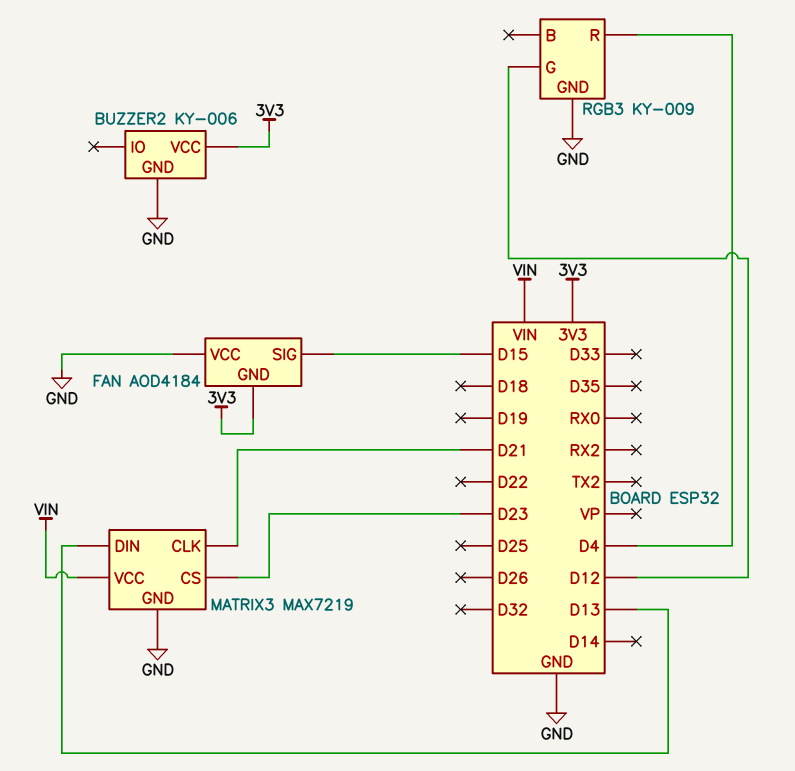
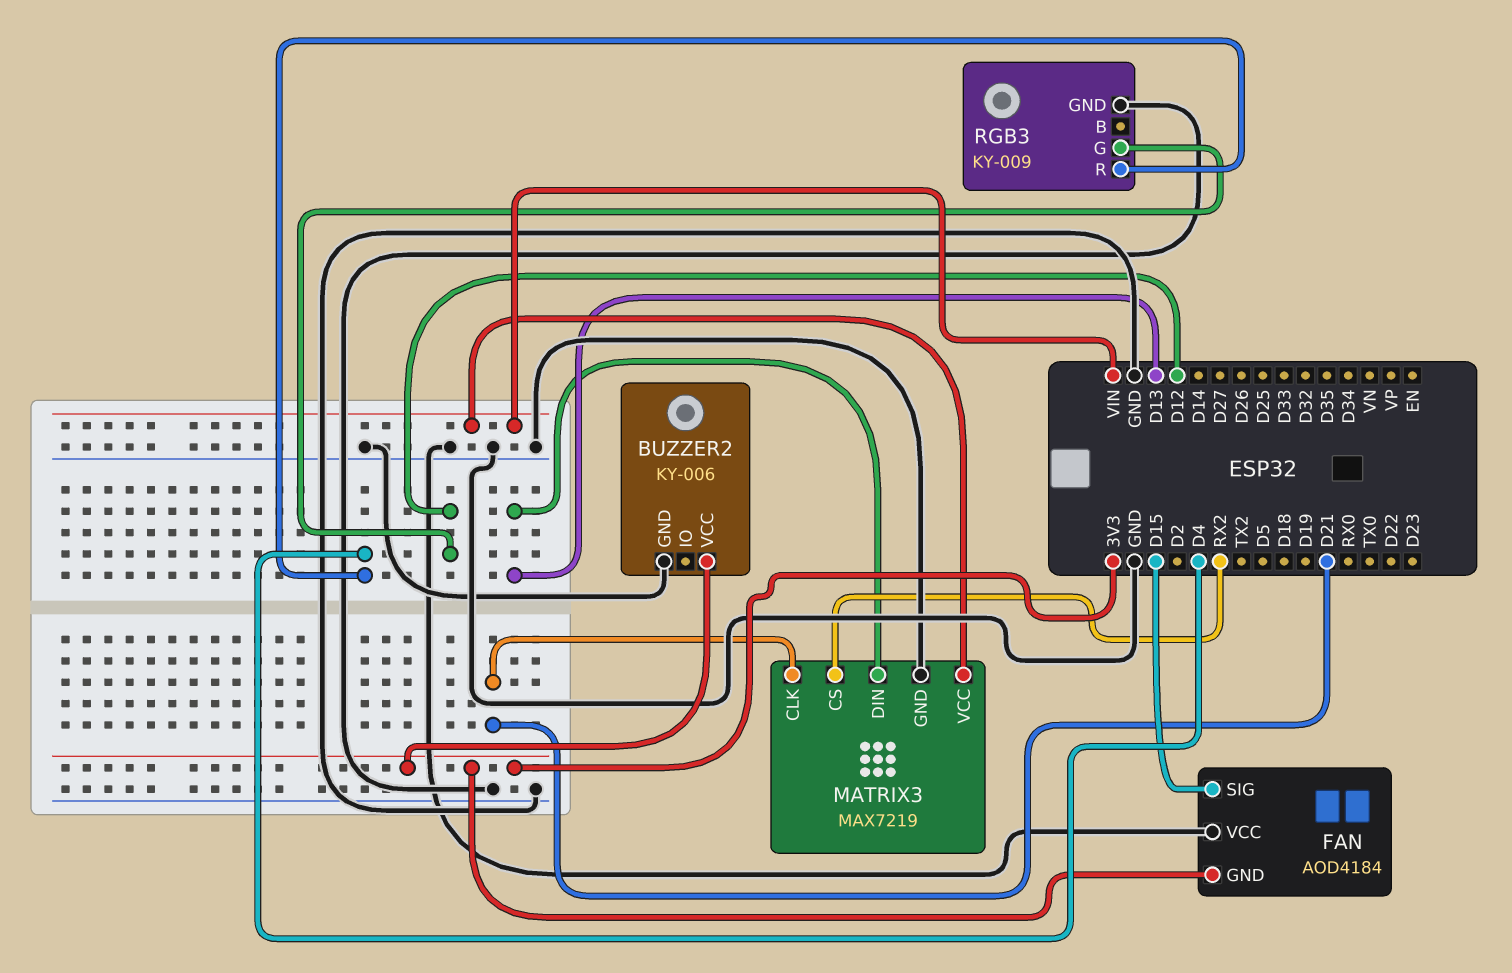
MATRIX3 pin CS: D23 -> RX2

